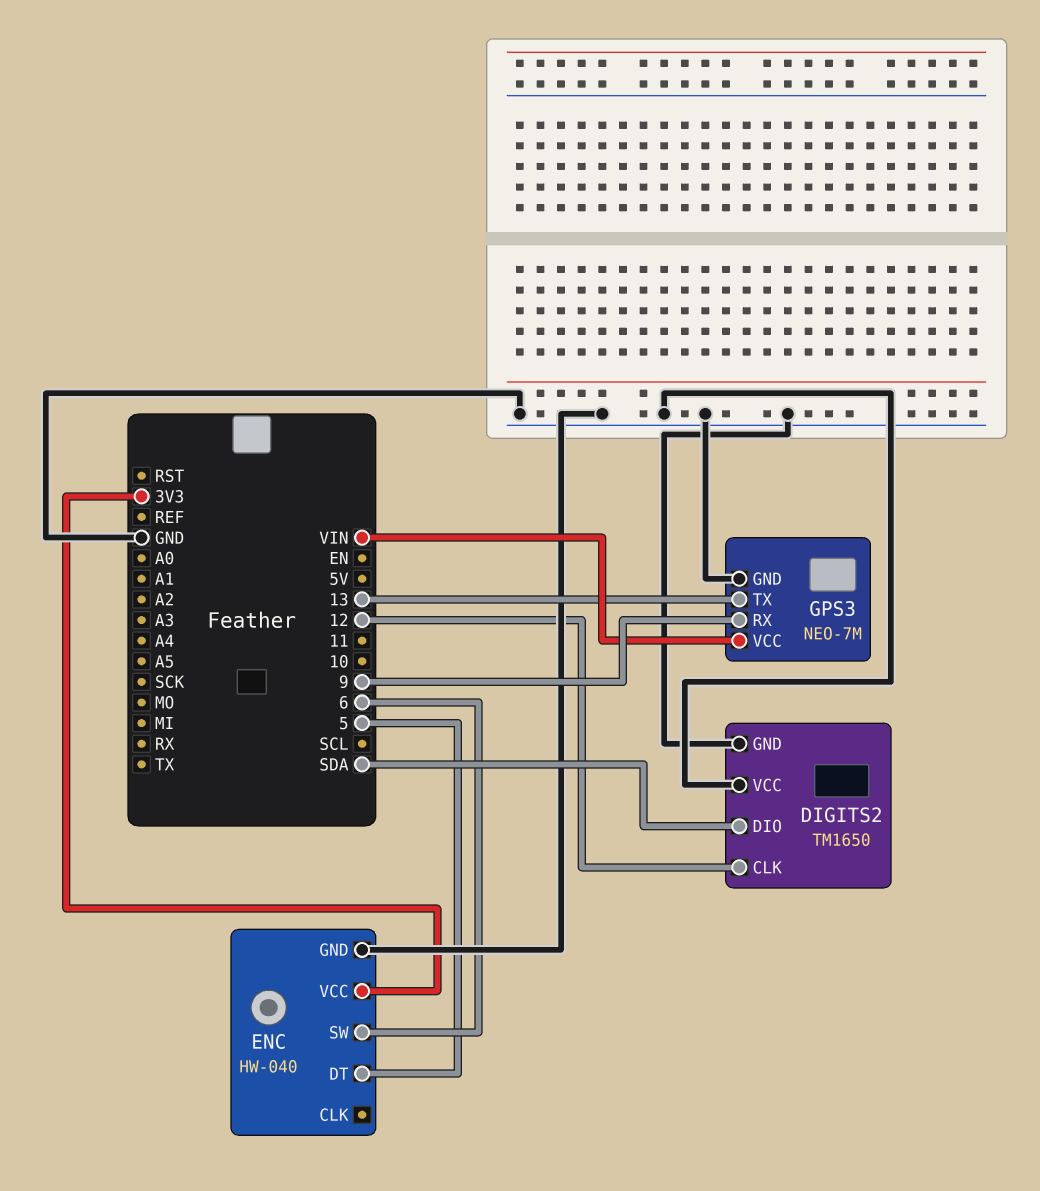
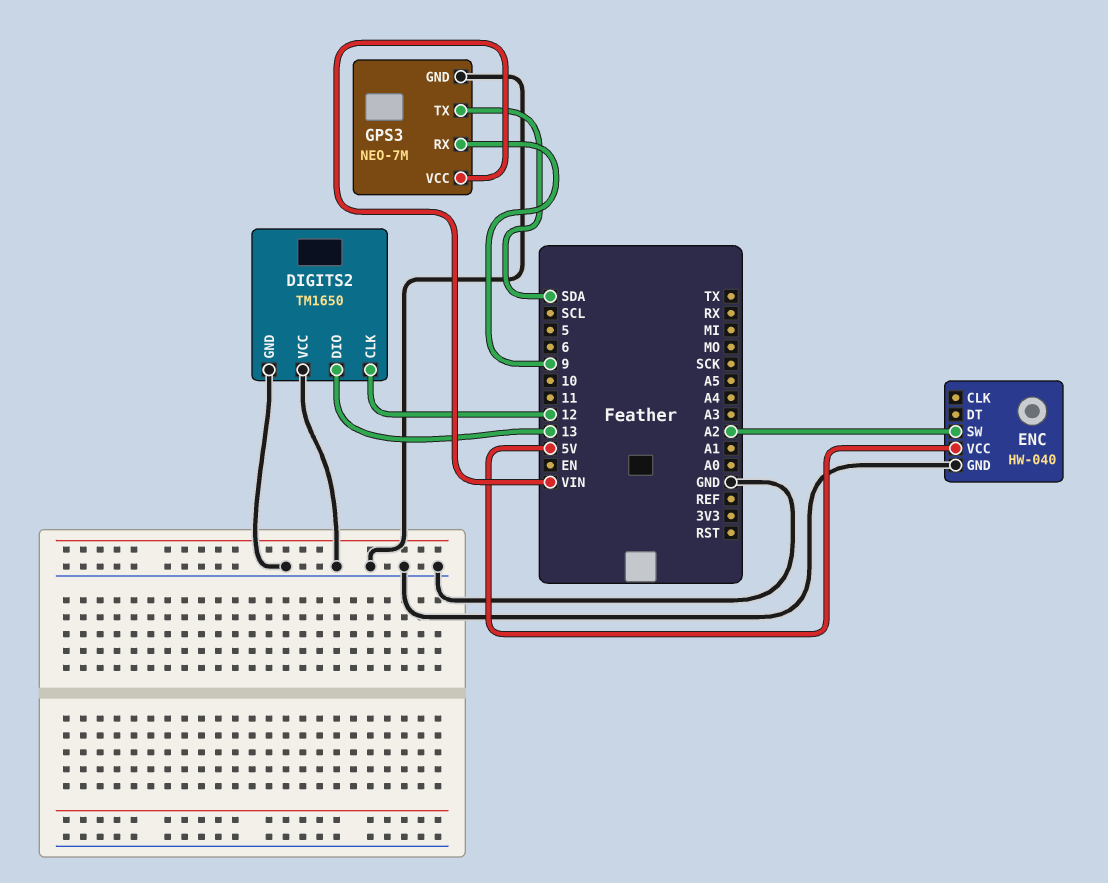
DIGITS2 pin DIO: SDA -> 13
ENC pin DT: 5 -> none
ENC pin SW: 6 -> A2
ENC pin VCC: 3V3 -> 5V
GPS3 pin TX: 13 -> SDA

